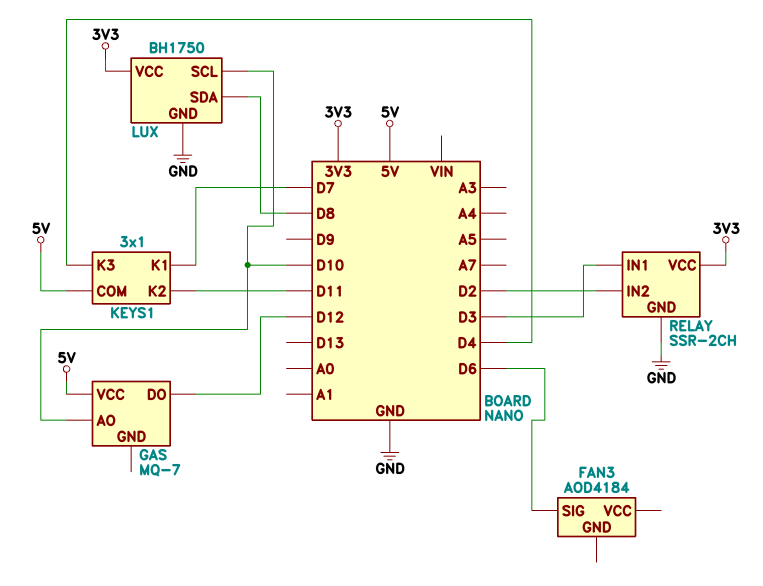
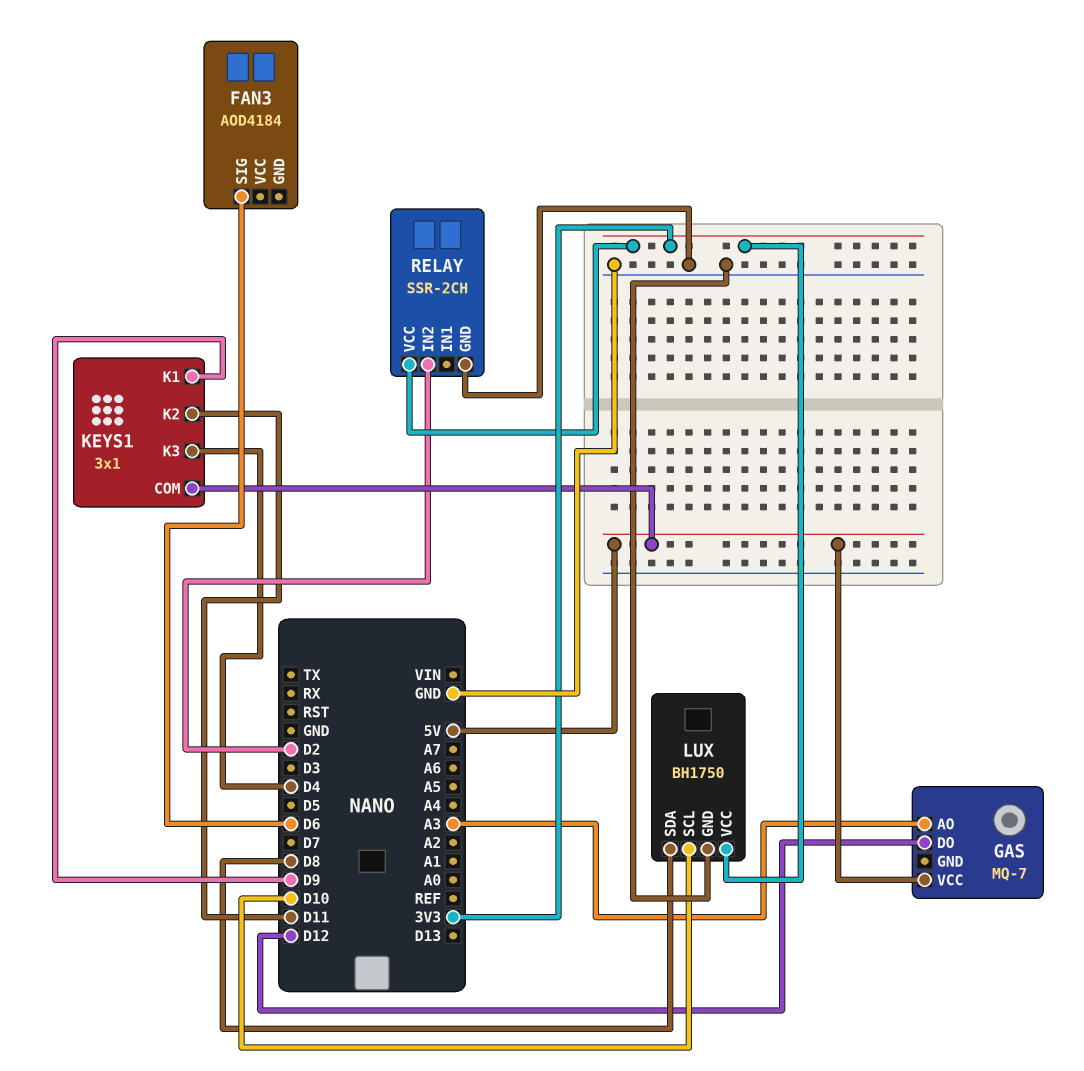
GAS pin AO: D10 -> A3
KEYS1 pin K1: D7 -> D9
RELAY pin IN1: D3 -> none

